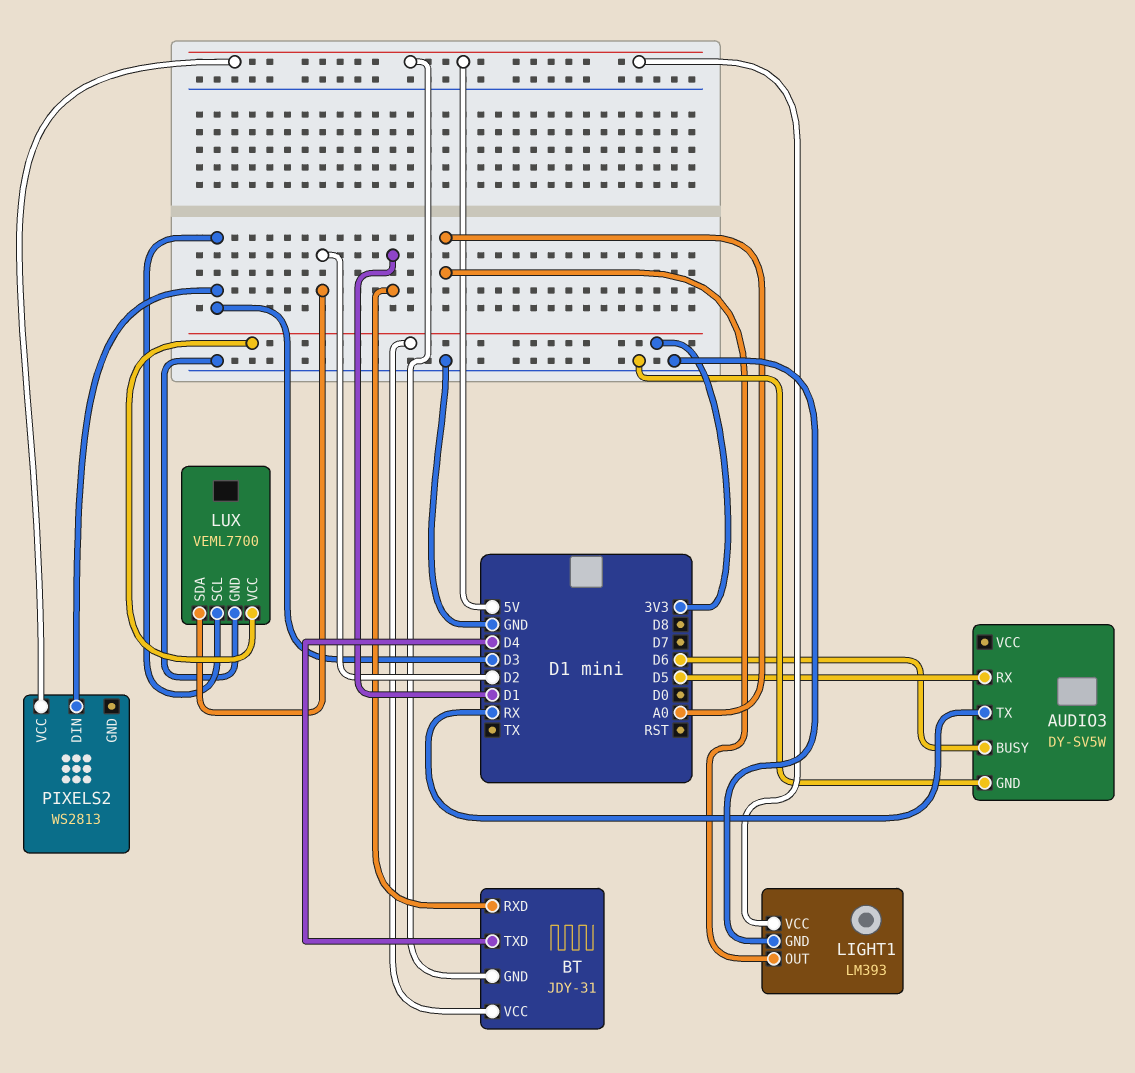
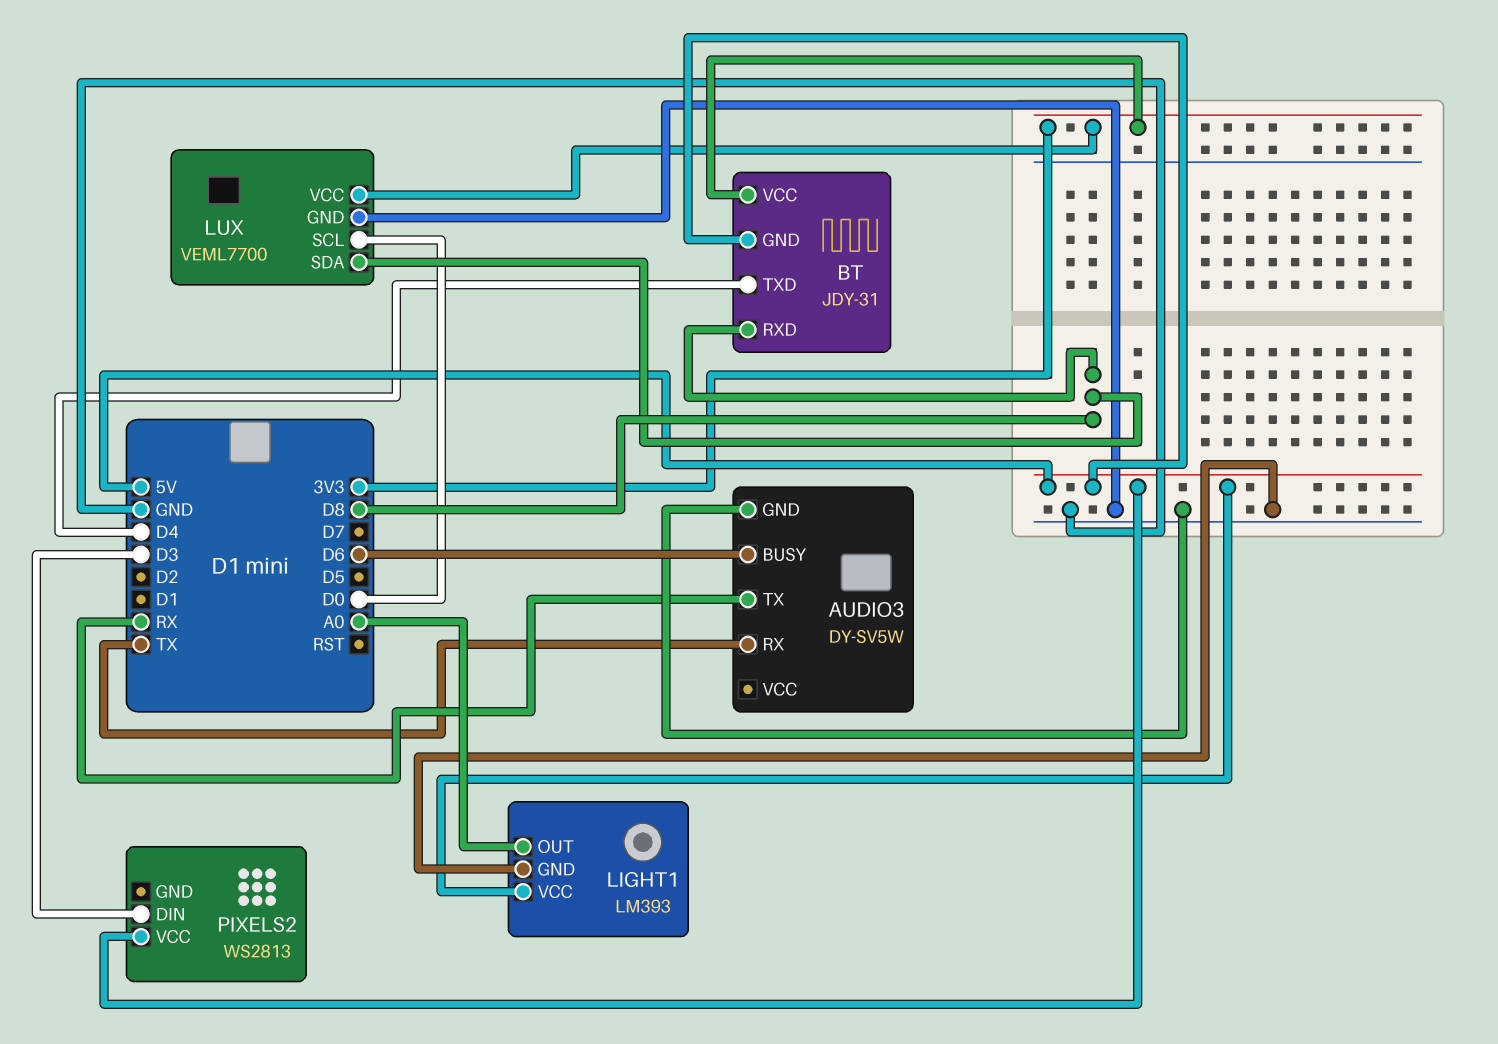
AUDIO3 pin RX: D5 -> TX
BT pin RXD: D1 -> D8
LUX pin SCL: D3 -> D0
LUX pin SDA: D2 -> D8

